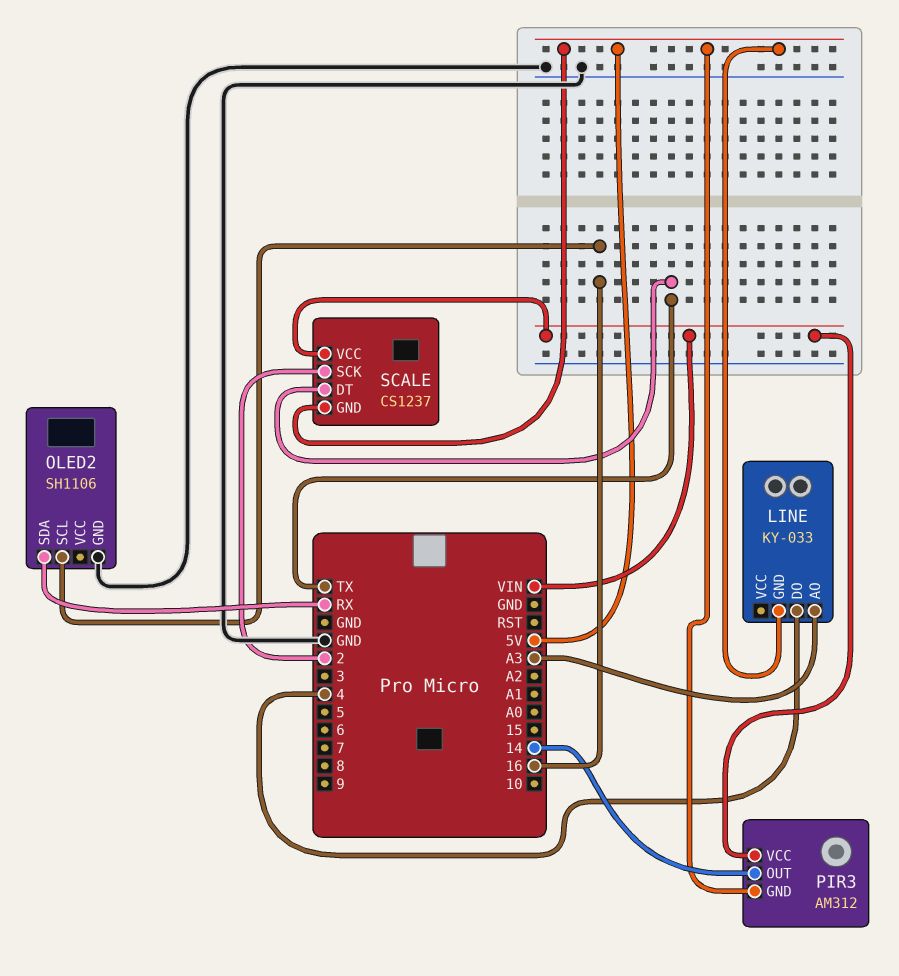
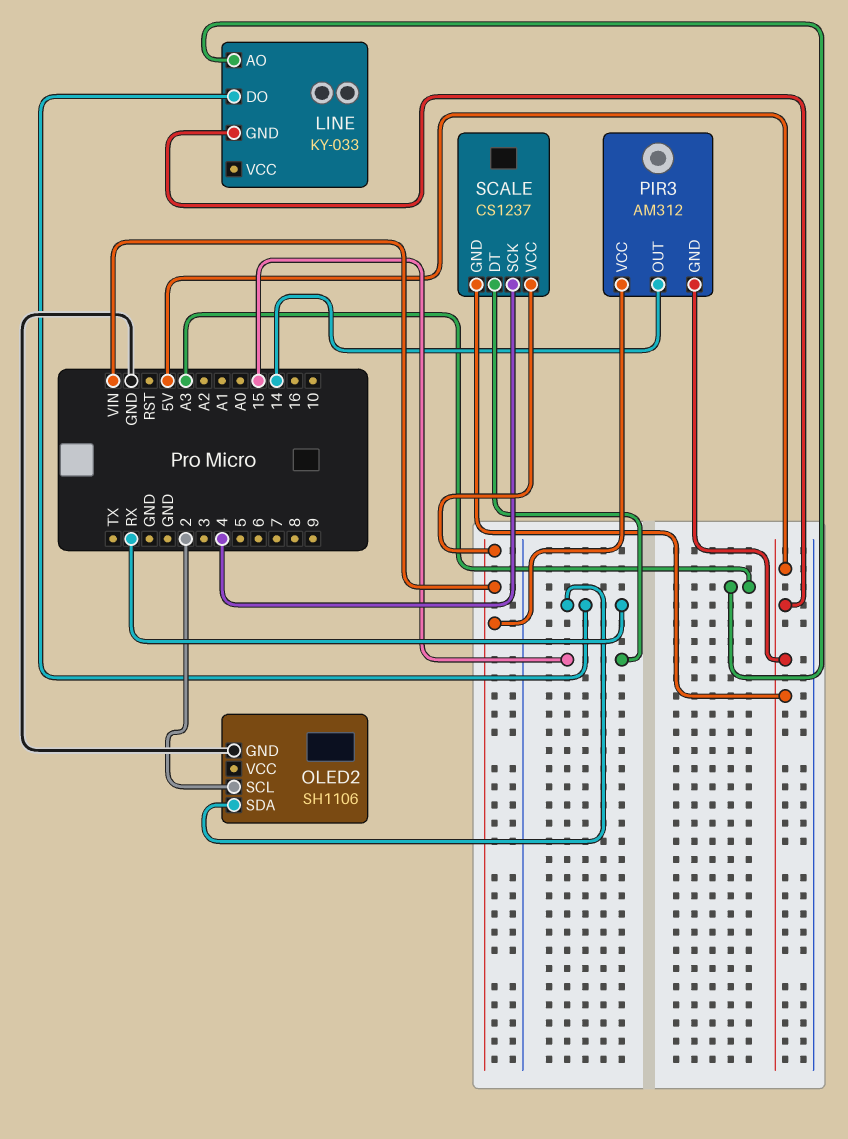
LINE pin DO: 4 -> RX
OLED2 pin SCL: 16 -> 2
SCALE pin DT: TX -> 15
SCALE pin SCK: 2 -> 4

